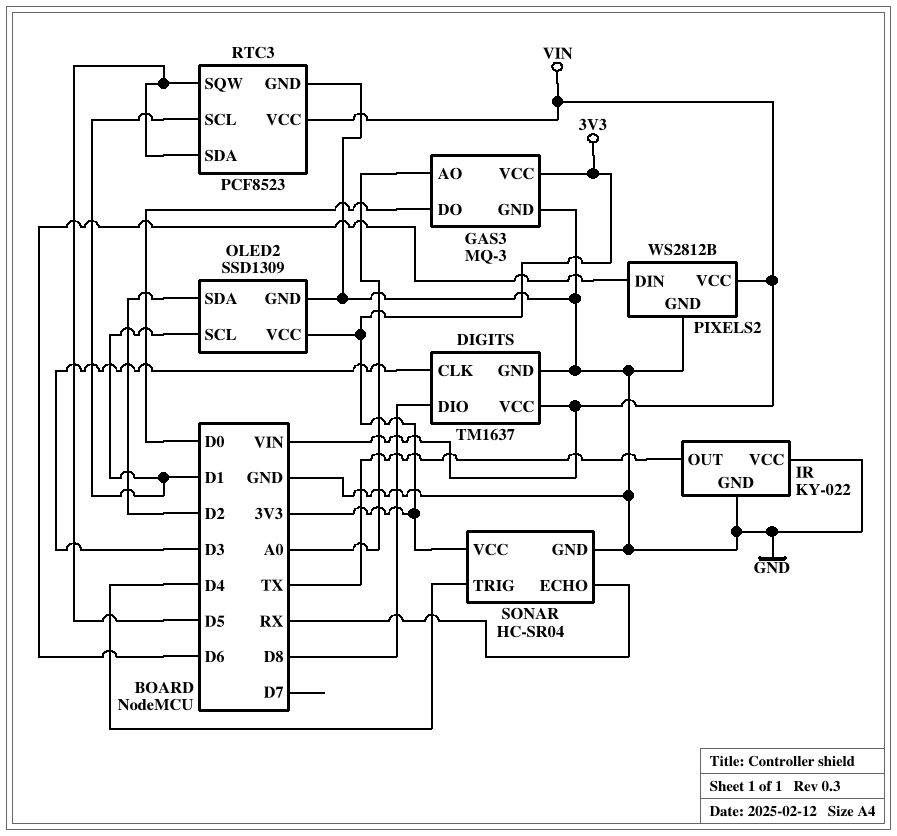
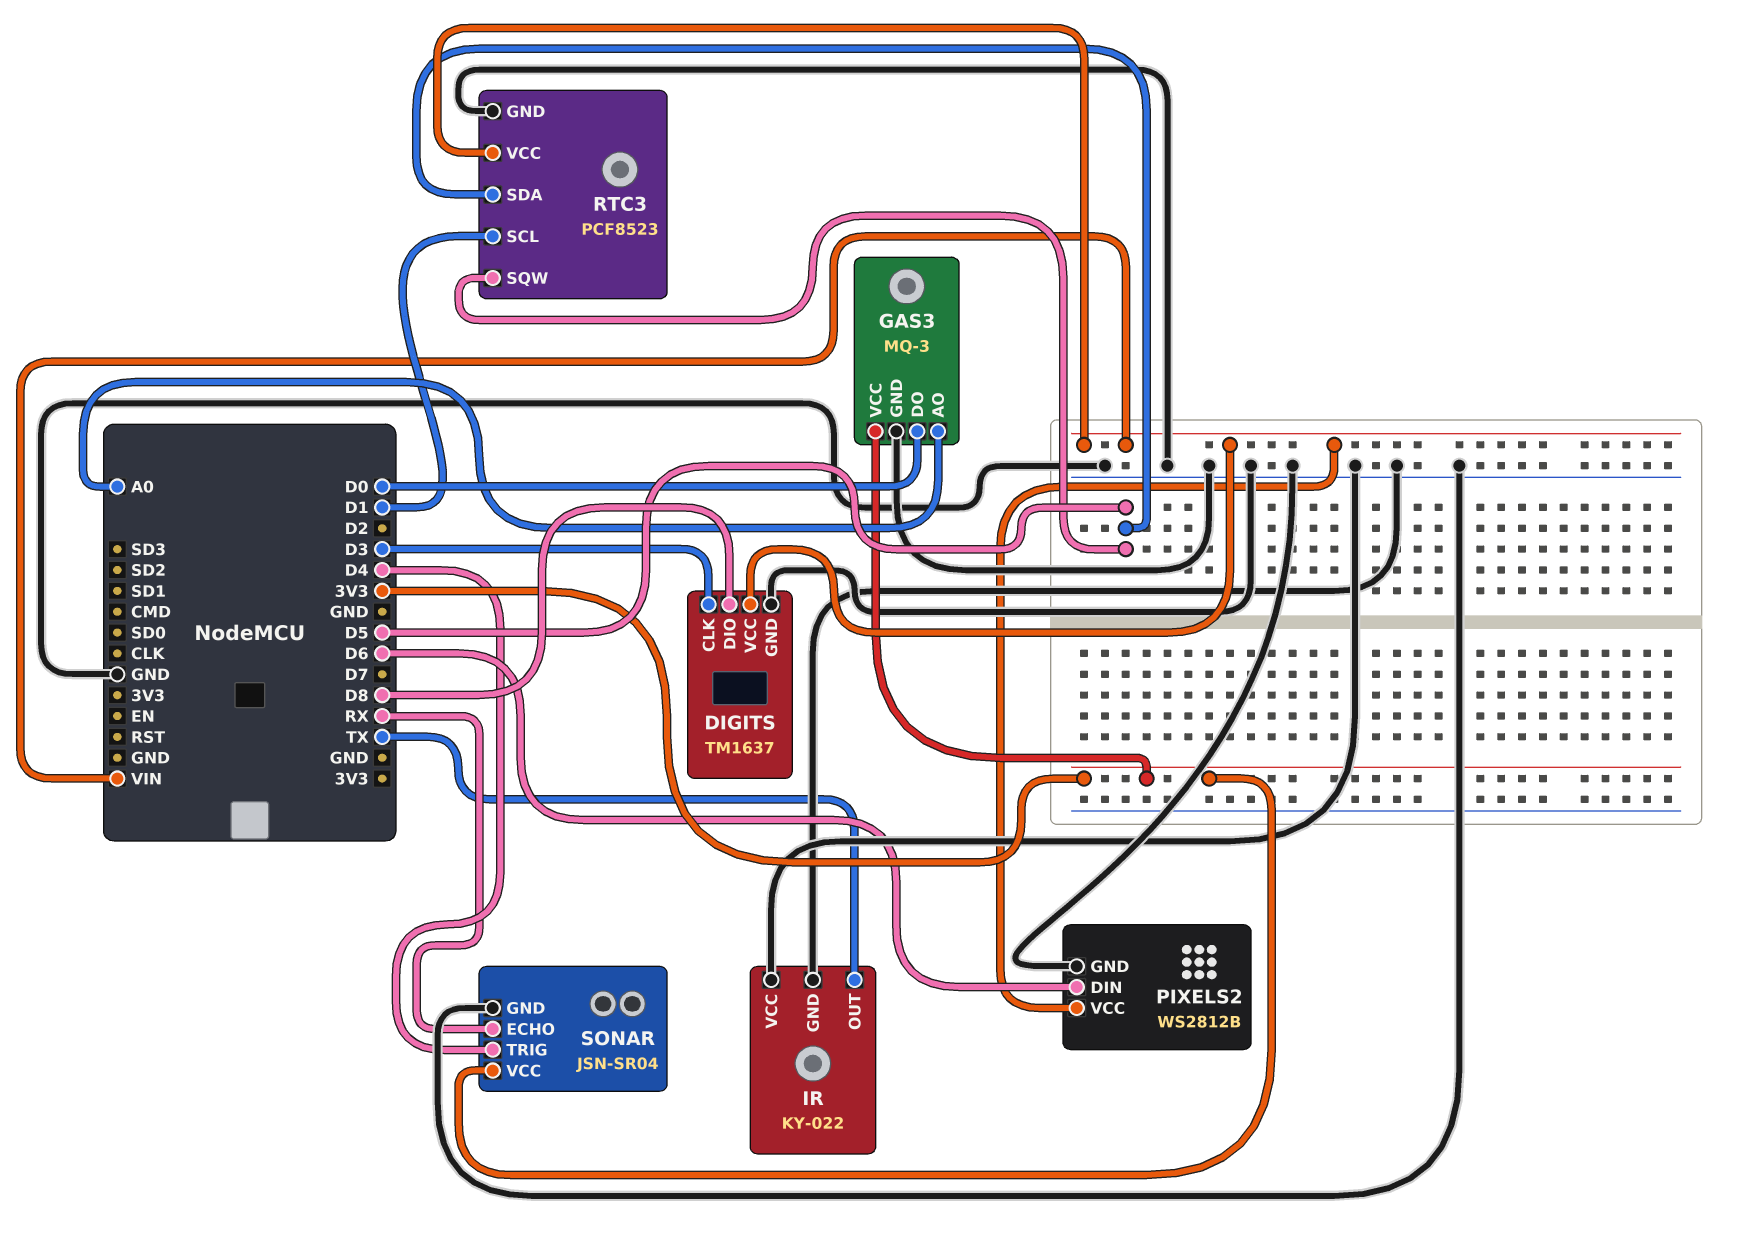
OLED2: SSD1309 -> none
OLED2 pin GND: GND -> none
OLED2 pin SCL: D1 -> none
OLED2 pin SDA: D2 -> none
OLED2 pin VCC: 3V3 -> none
SONAR: HC-SR04 -> JSN-SR04

